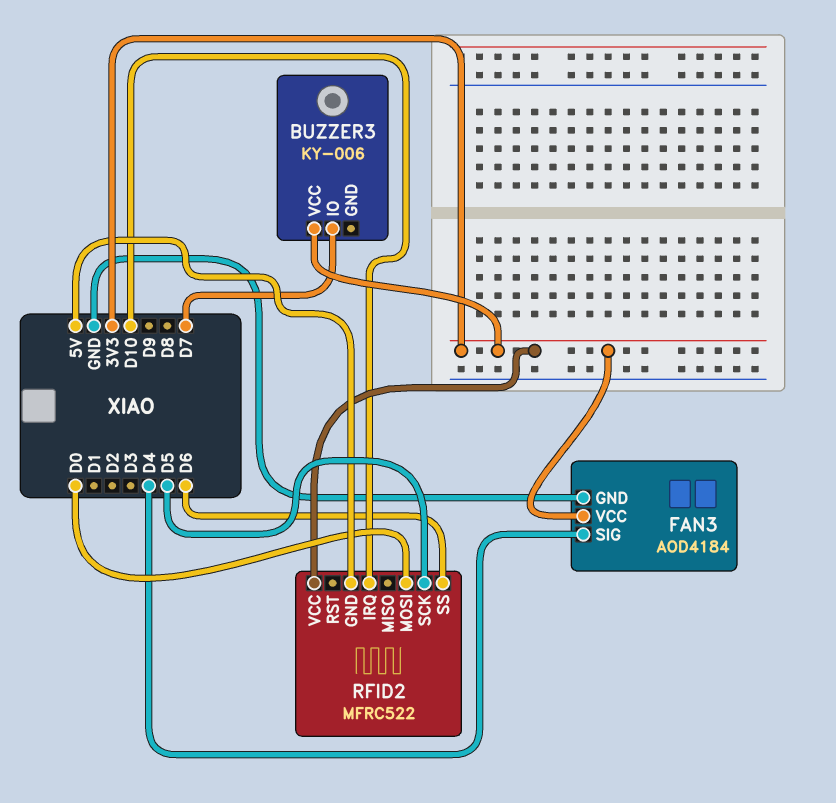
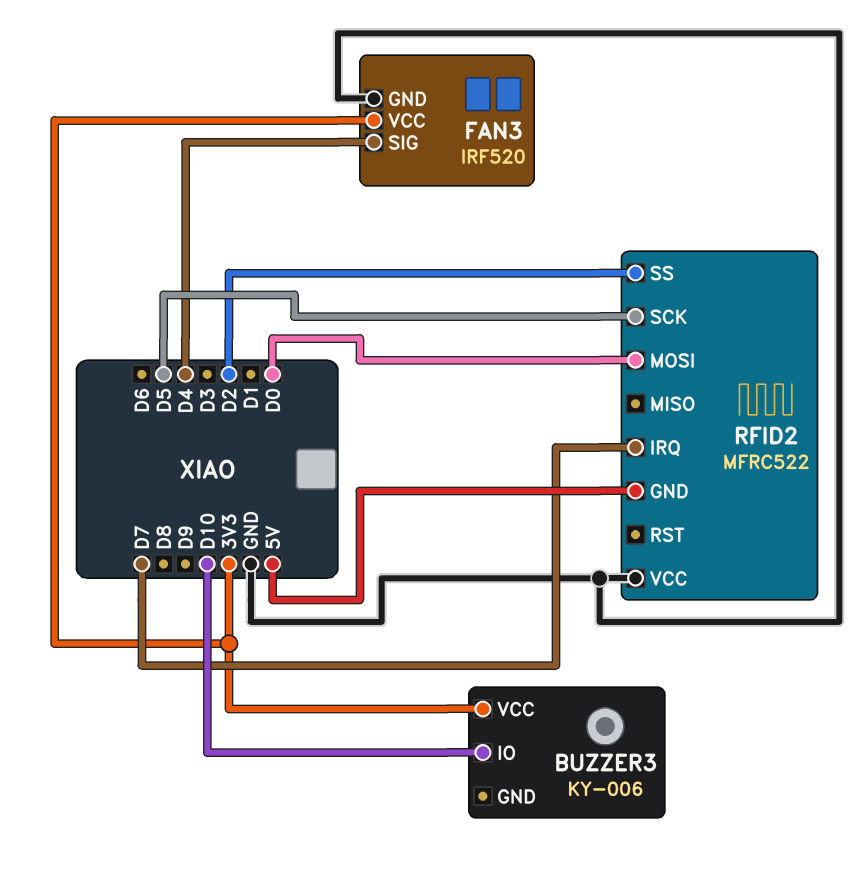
BUZZER3 pin IO: D7 -> D10
FAN3: AOD4184 -> IRF520
RFID2 pin IRQ: D10 -> D7
RFID2 pin SS: D6 -> D2
RFID2 pin VCC: 3V3 -> GND

